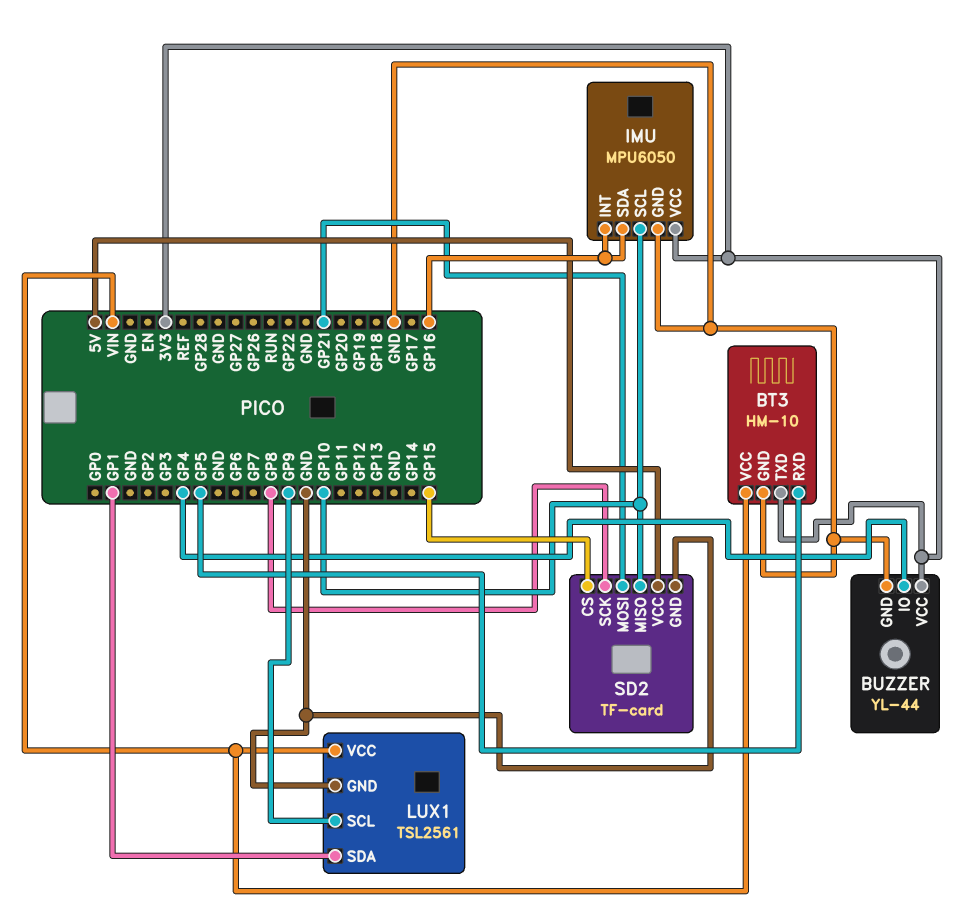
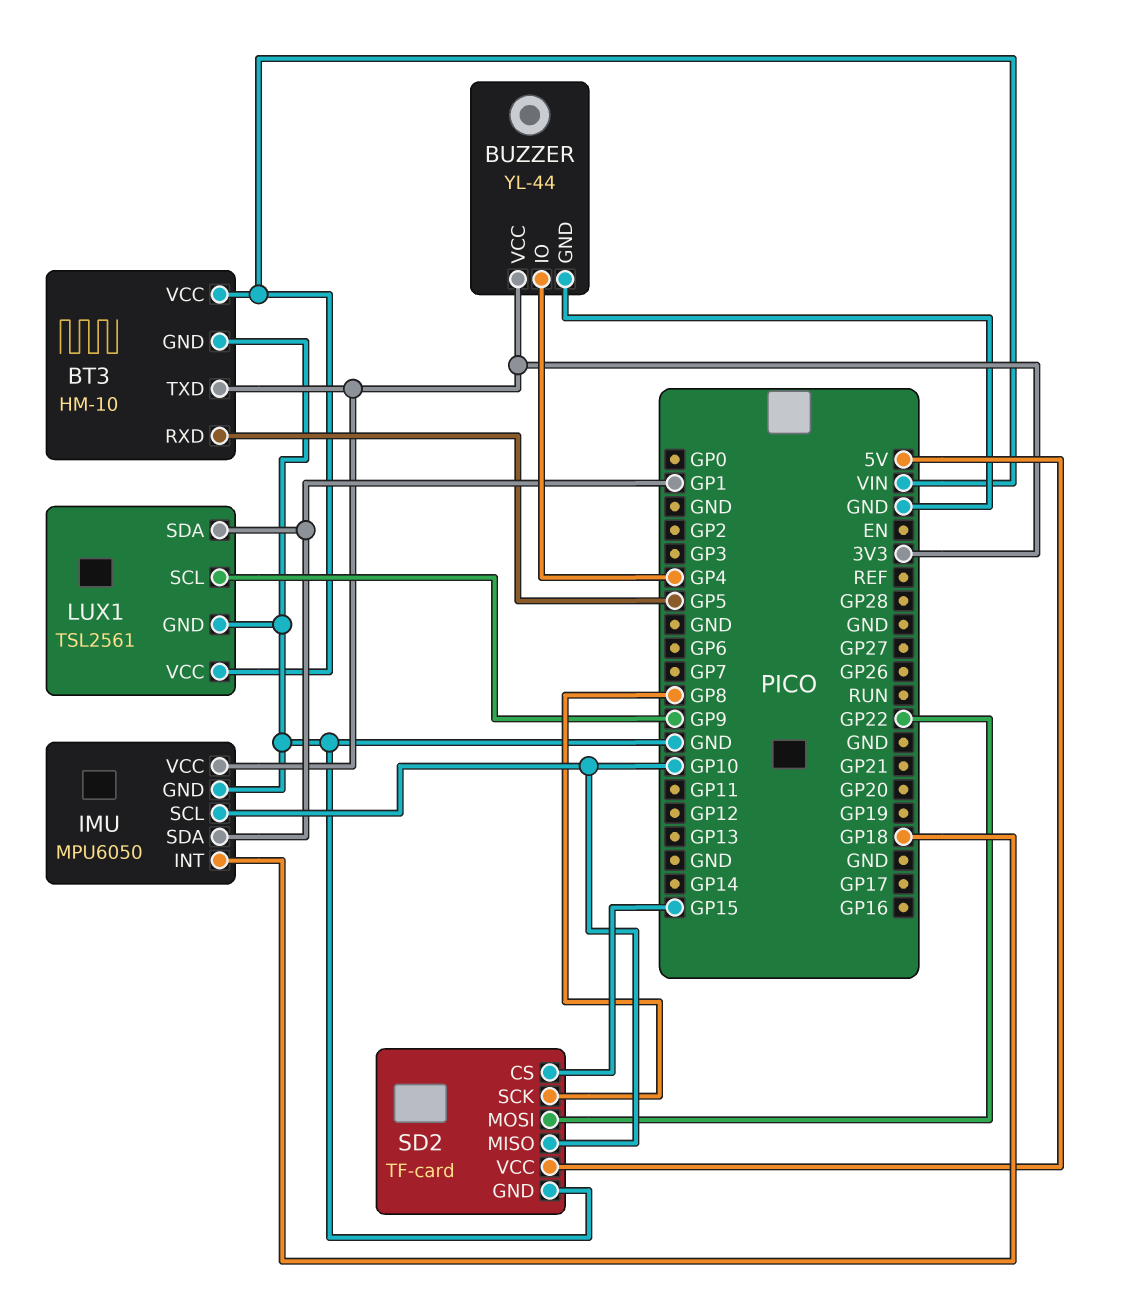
IMU pin INT: GP16 -> GP18
IMU pin SDA: GP16 -> GP1
SD2 pin MOSI: GP21 -> GP22

